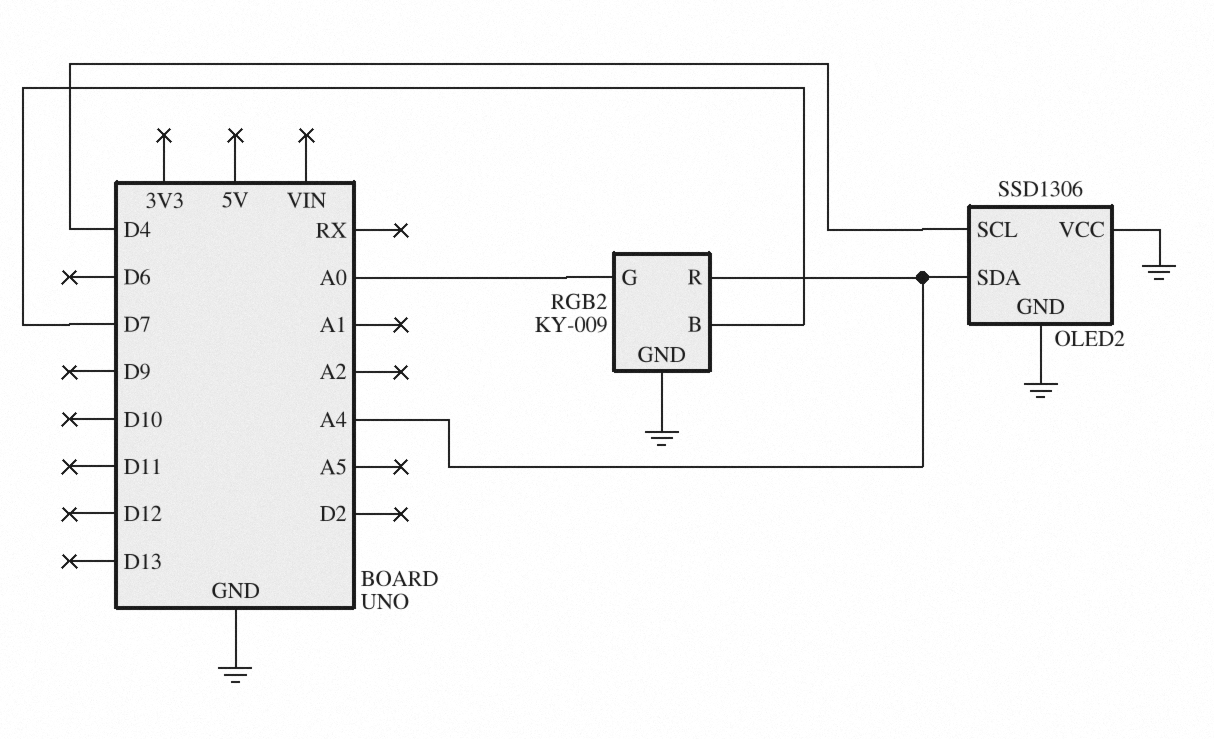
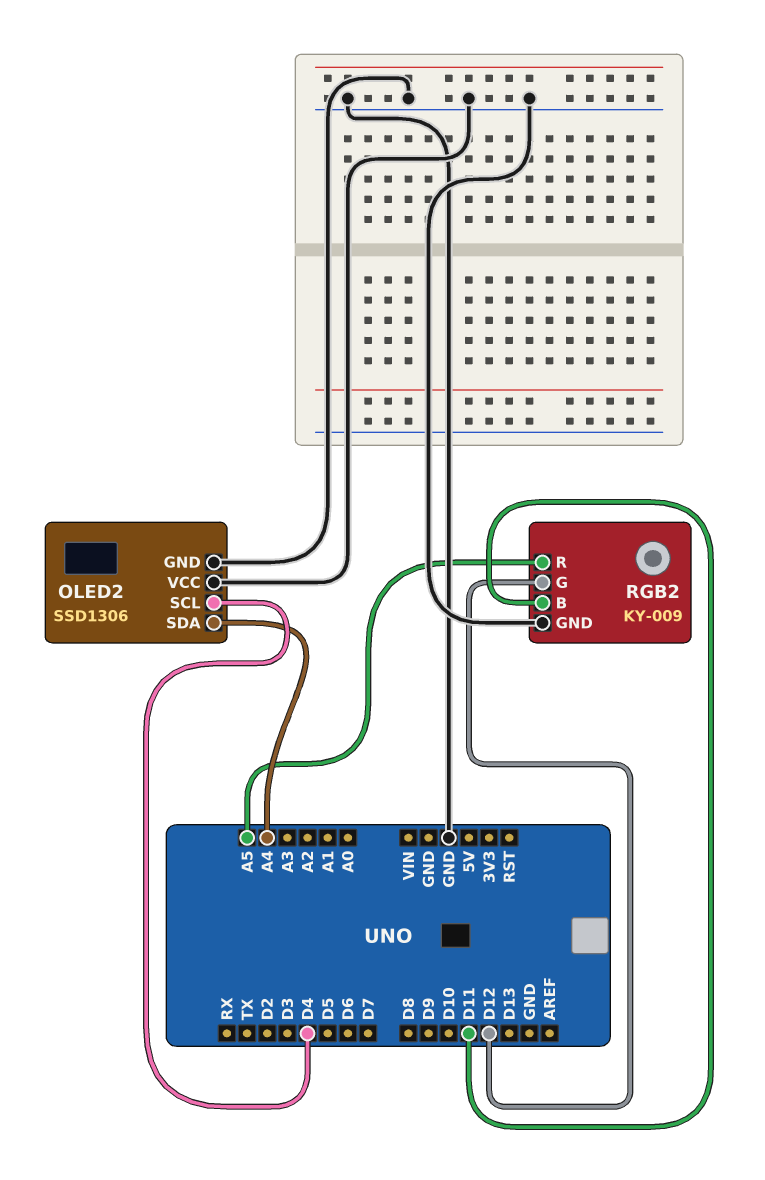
RGB2 pin B: D7 -> D11
RGB2 pin G: A0 -> D12
RGB2 pin R: A4 -> A5

